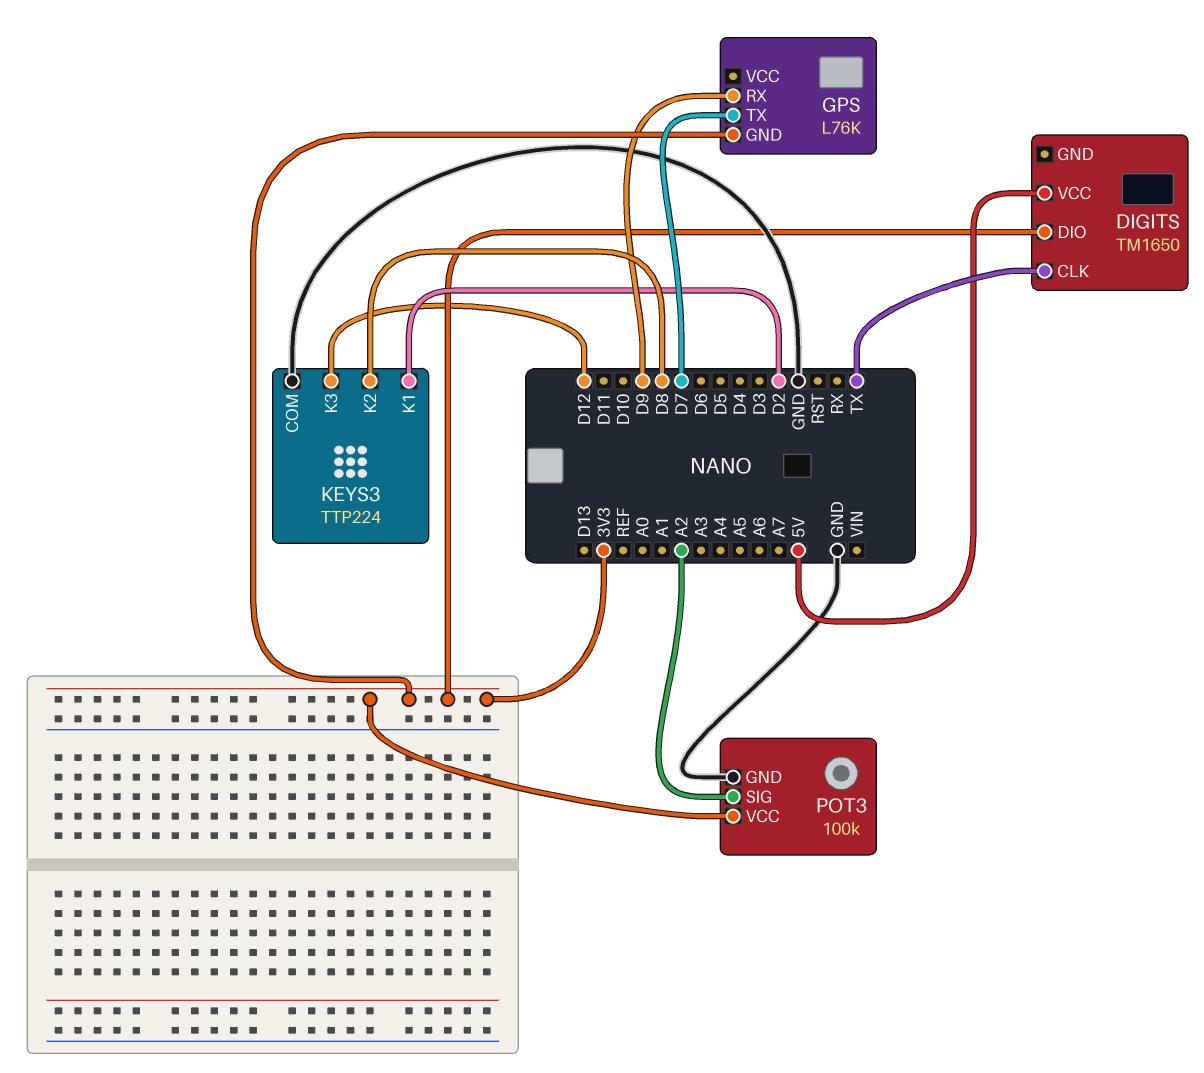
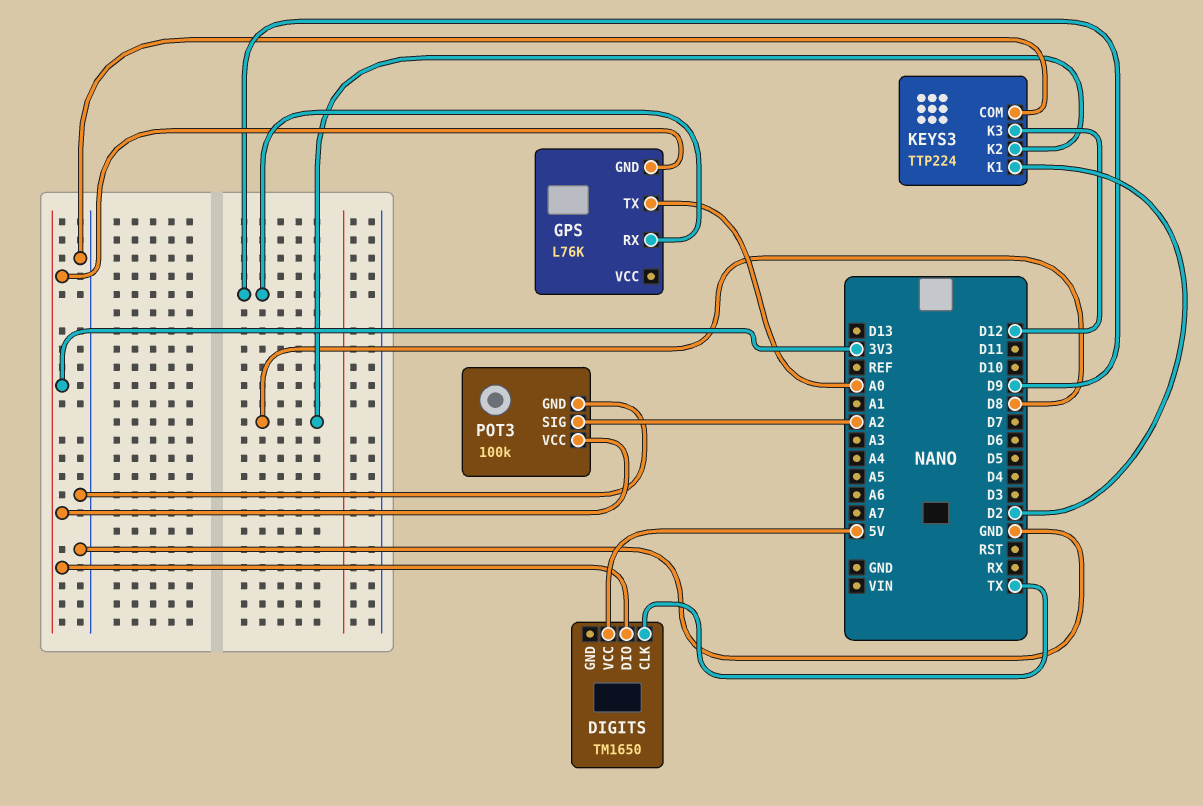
GPS pin TX: D7 -> A0

